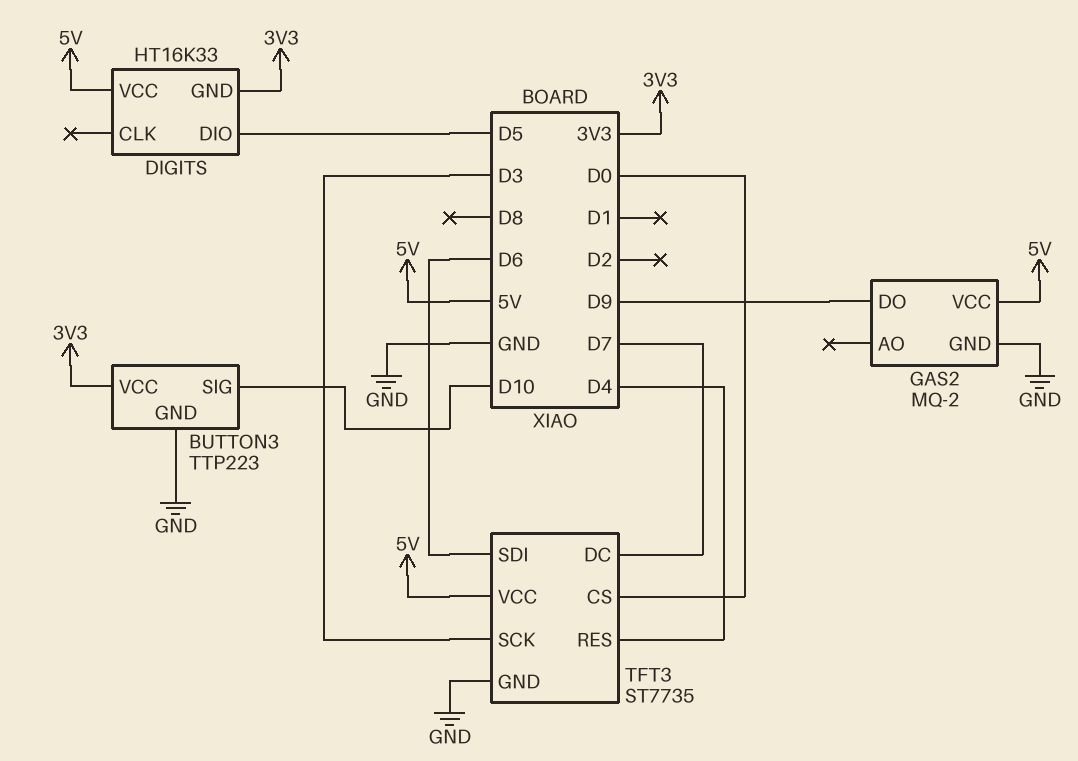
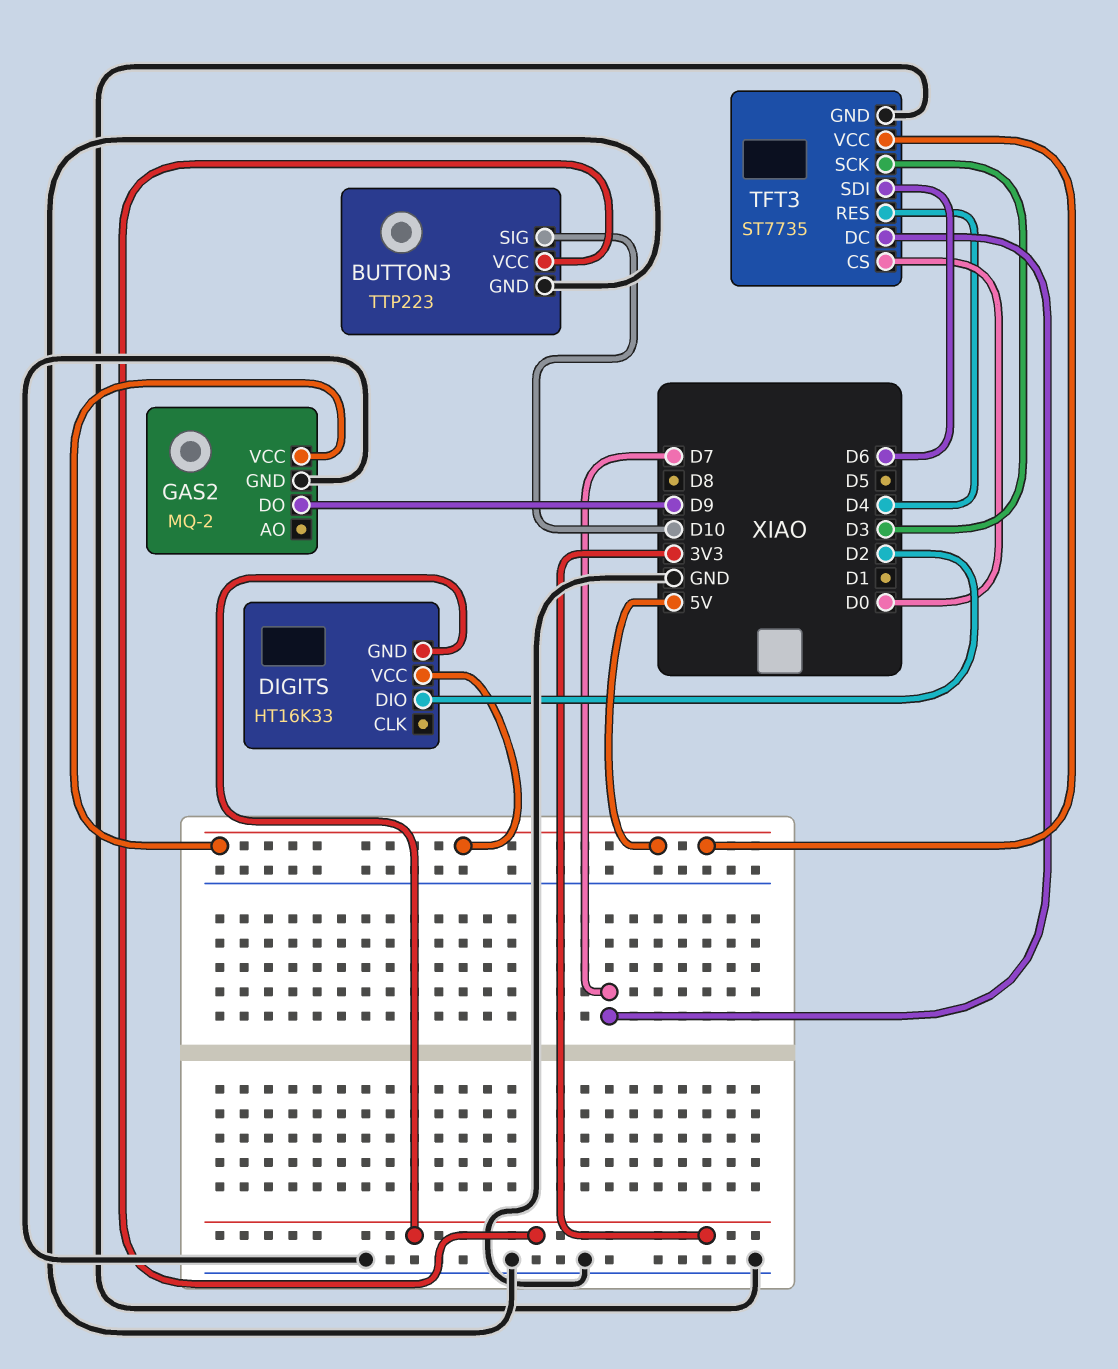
DIGITS pin DIO: D5 -> D2

